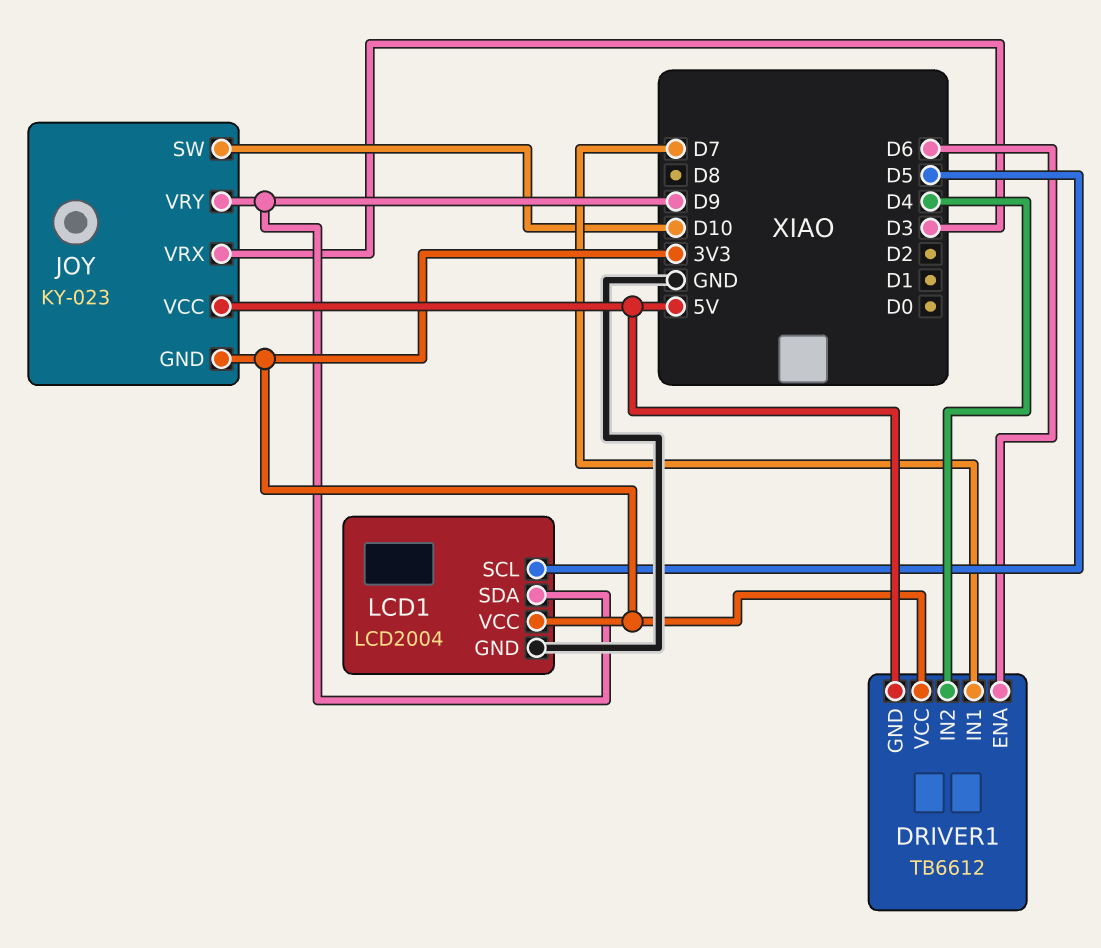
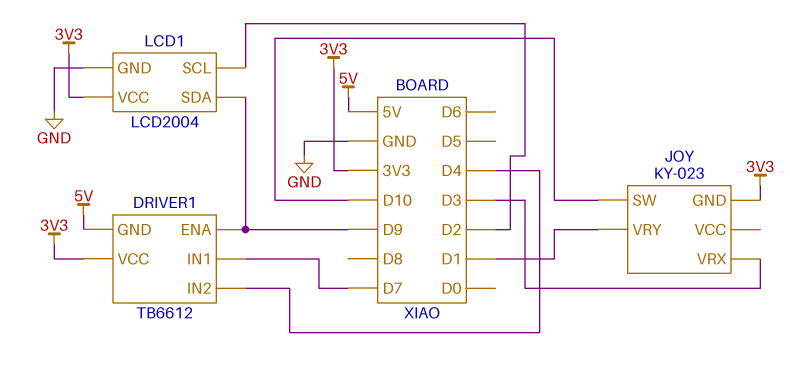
DRIVER1 pin ENA: D6 -> D9
JOY pin VCC: 5V -> none
JOY pin VRY: D9 -> D1
LCD1 pin SCL: D5 -> D2

